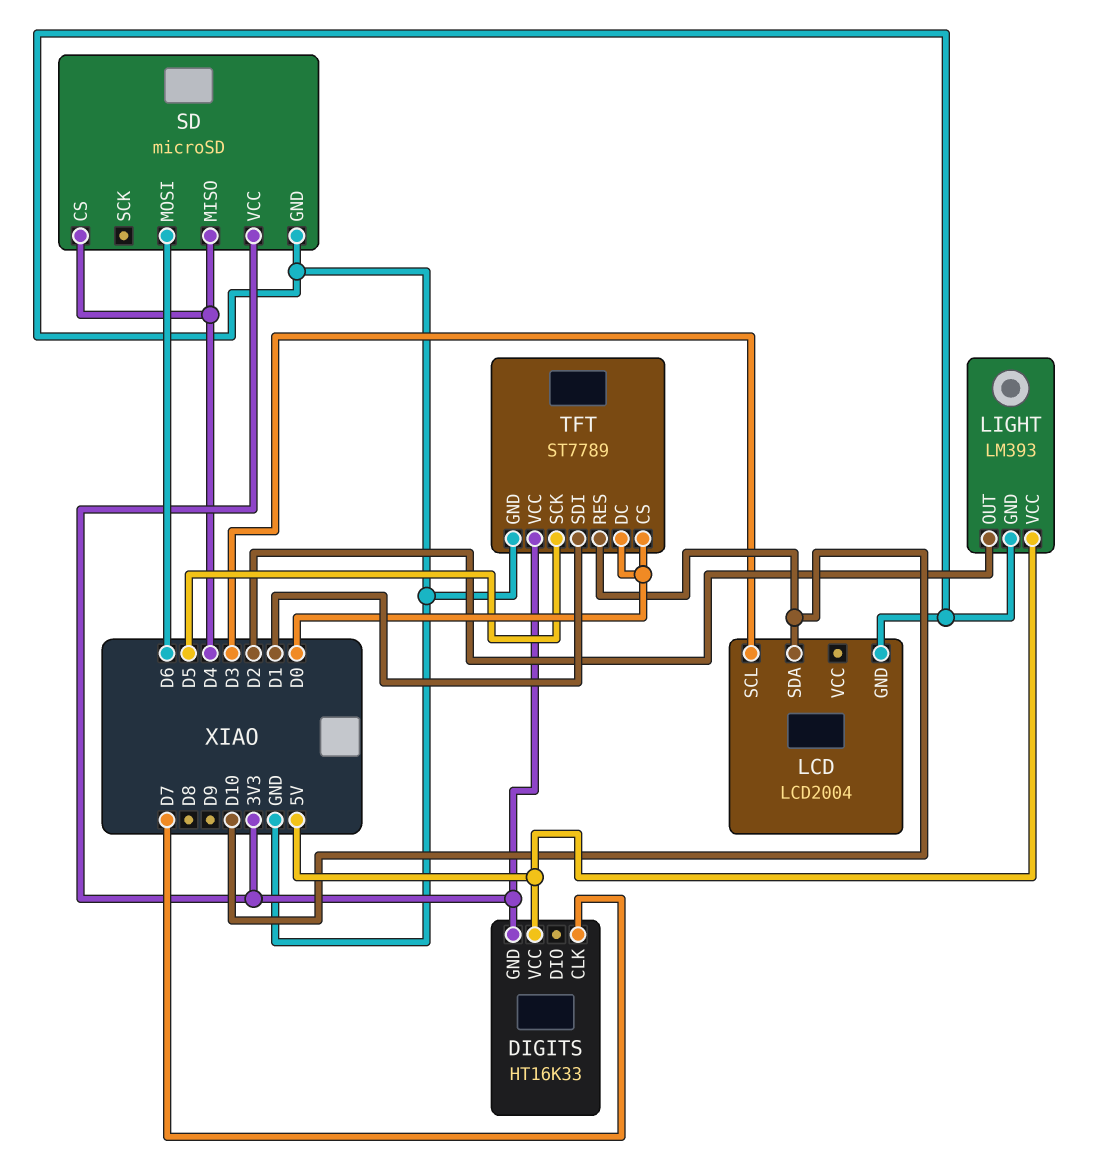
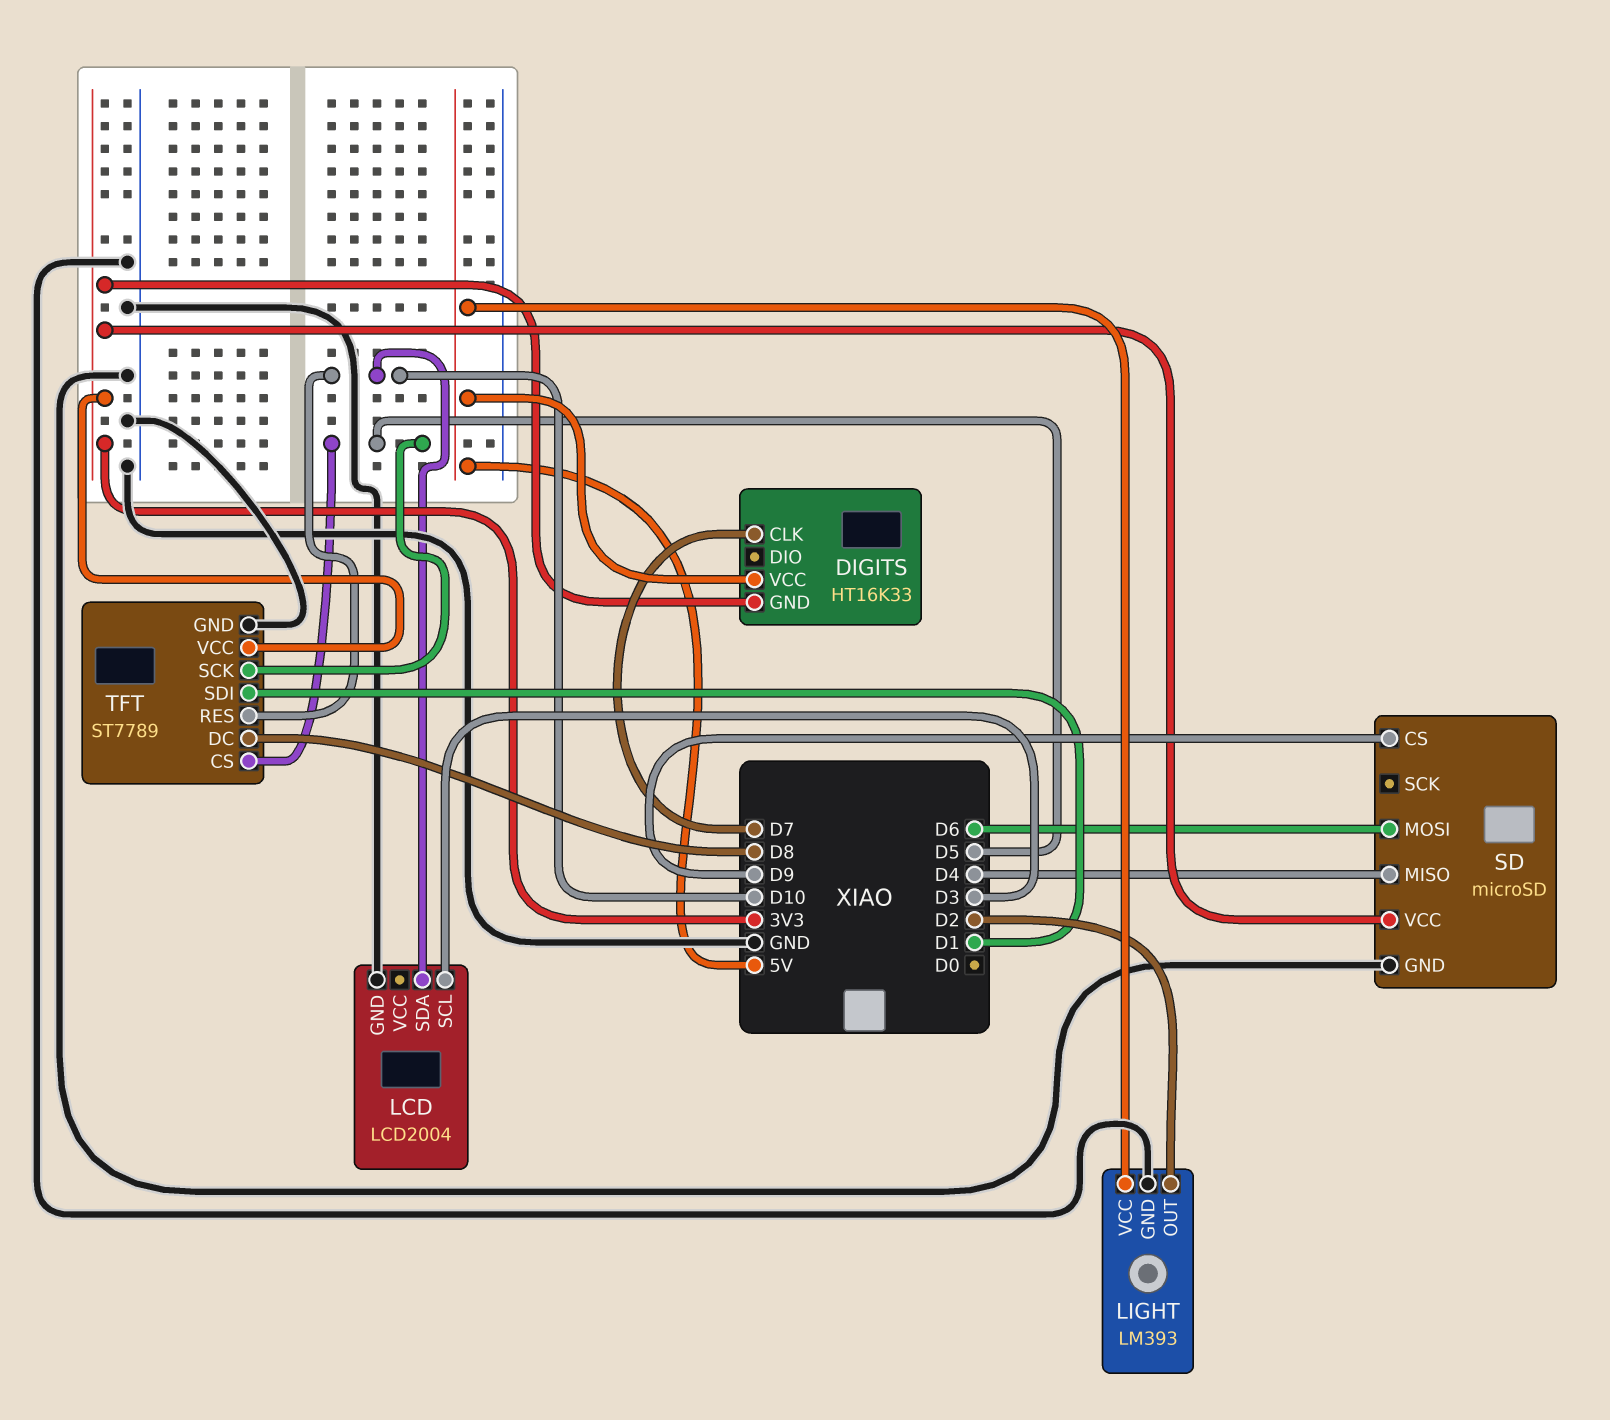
SD pin CS: D4 -> D9
TFT pin CS: D0 -> D5
TFT pin DC: D0 -> D8

